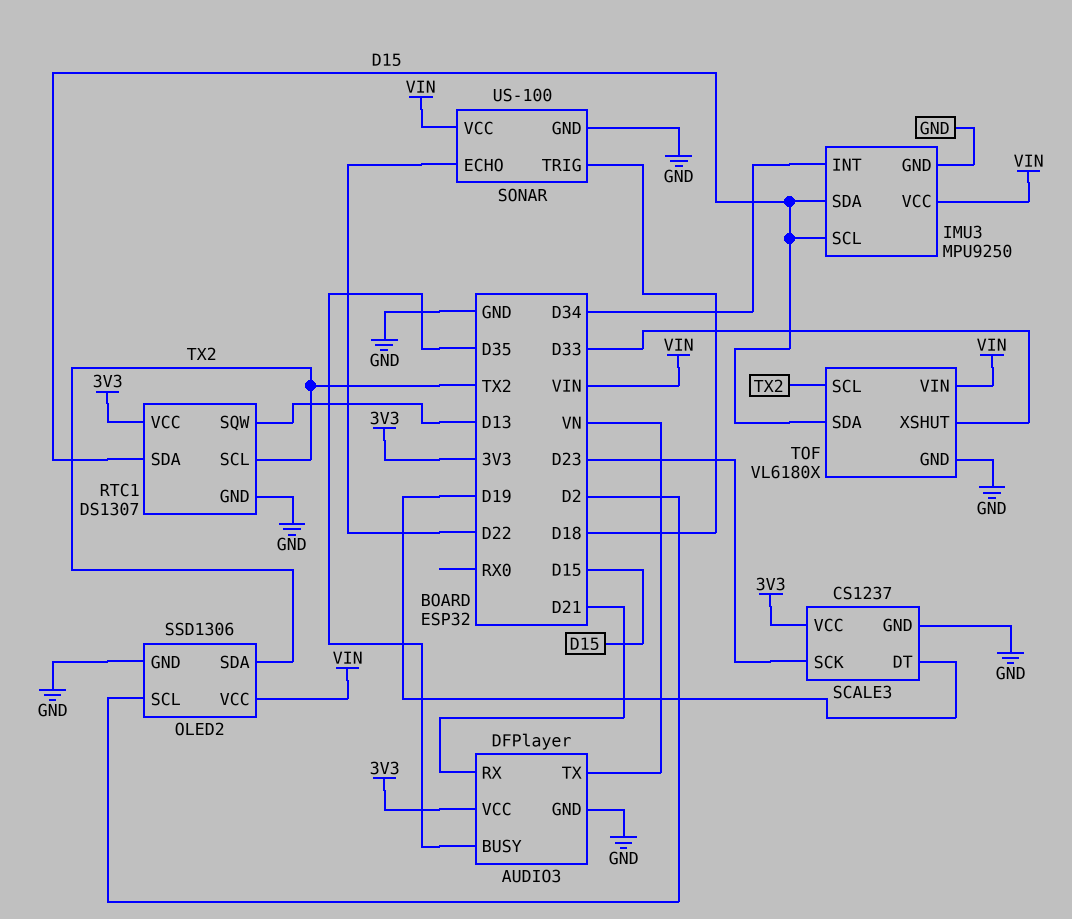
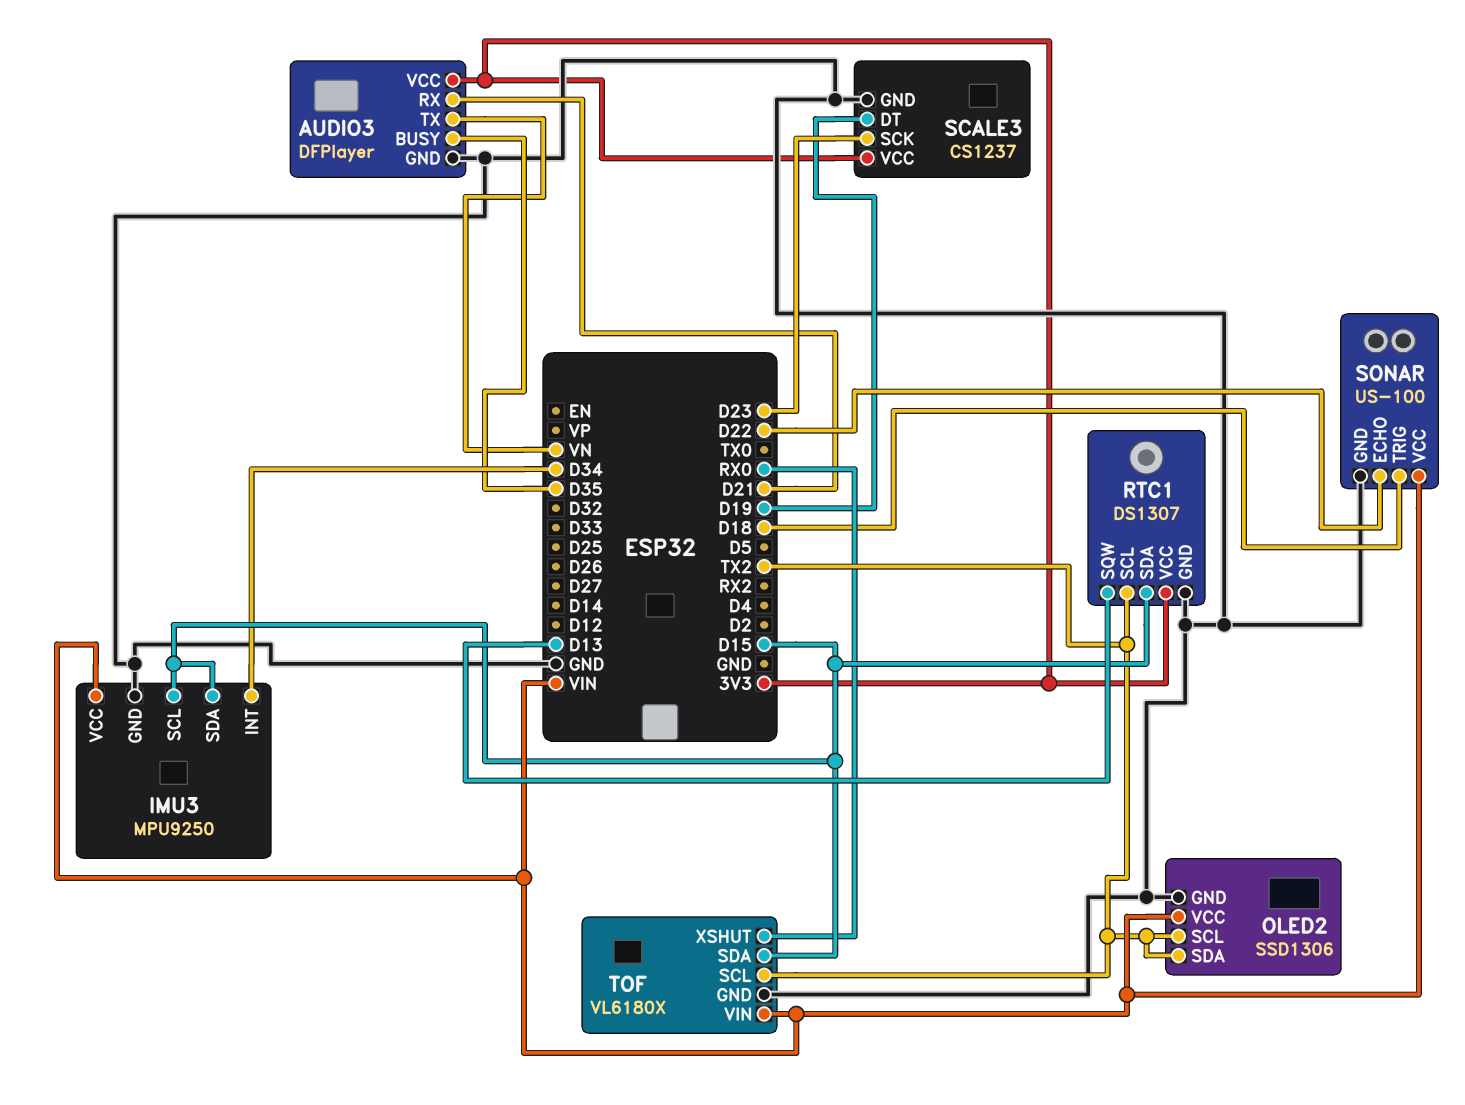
OLED2 pin SCL: D2 -> TX2
TOF pin XSHUT: D33 -> RX0

